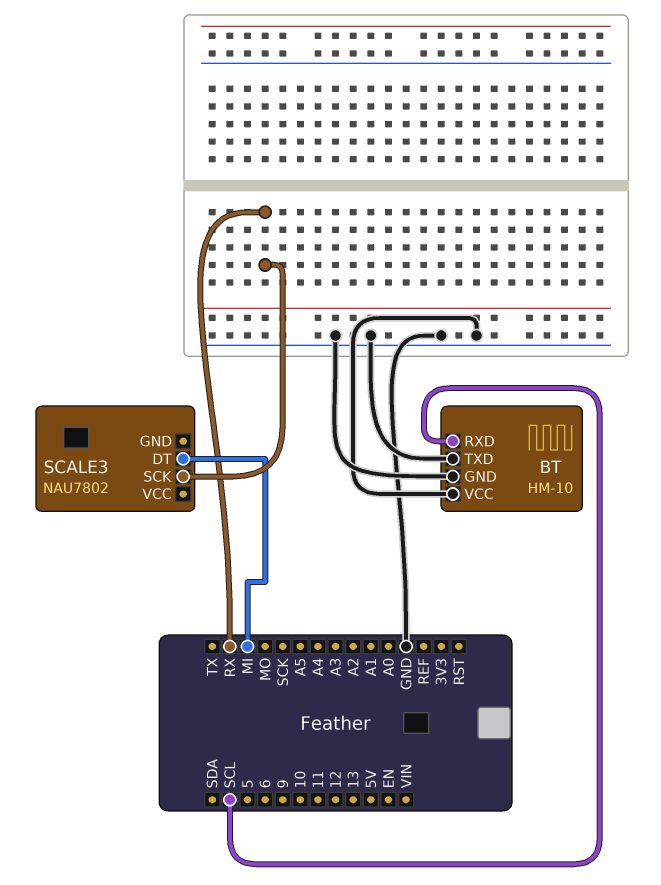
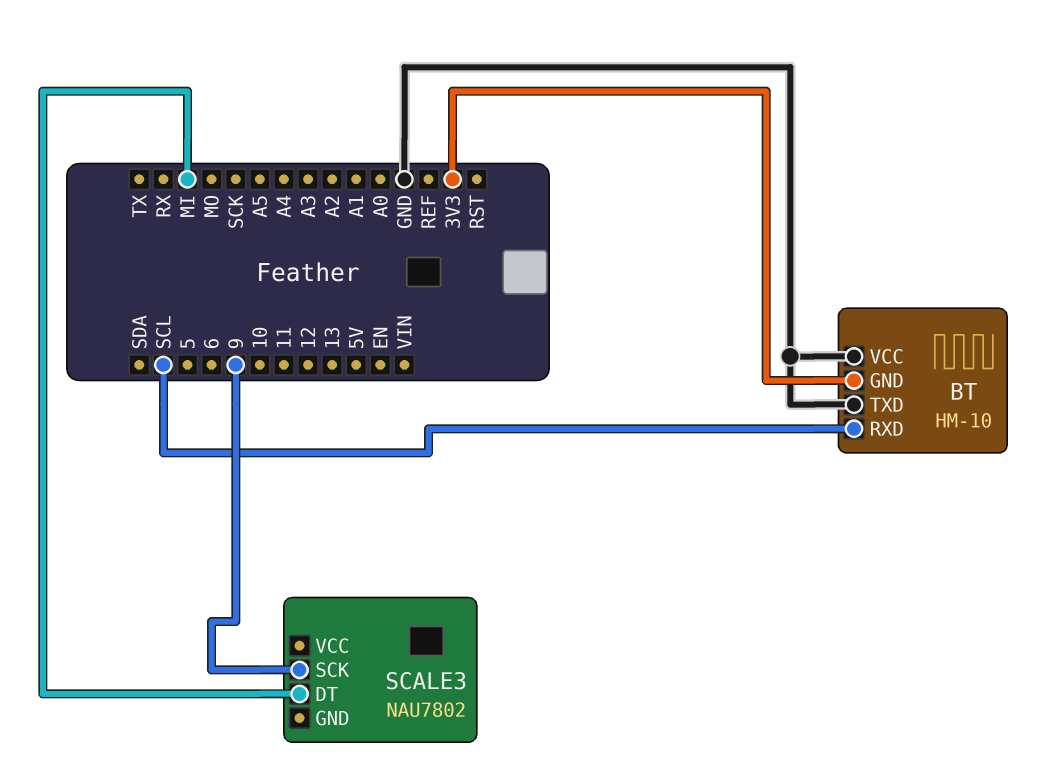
BT pin GND: GND -> 3V3
SCALE3 pin SCK: RX -> 9

